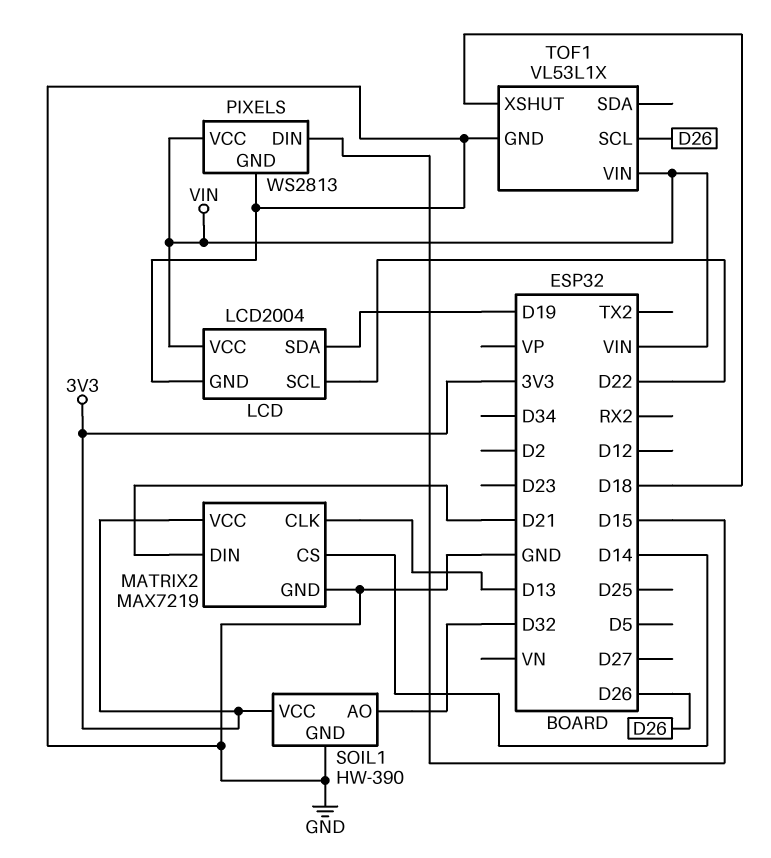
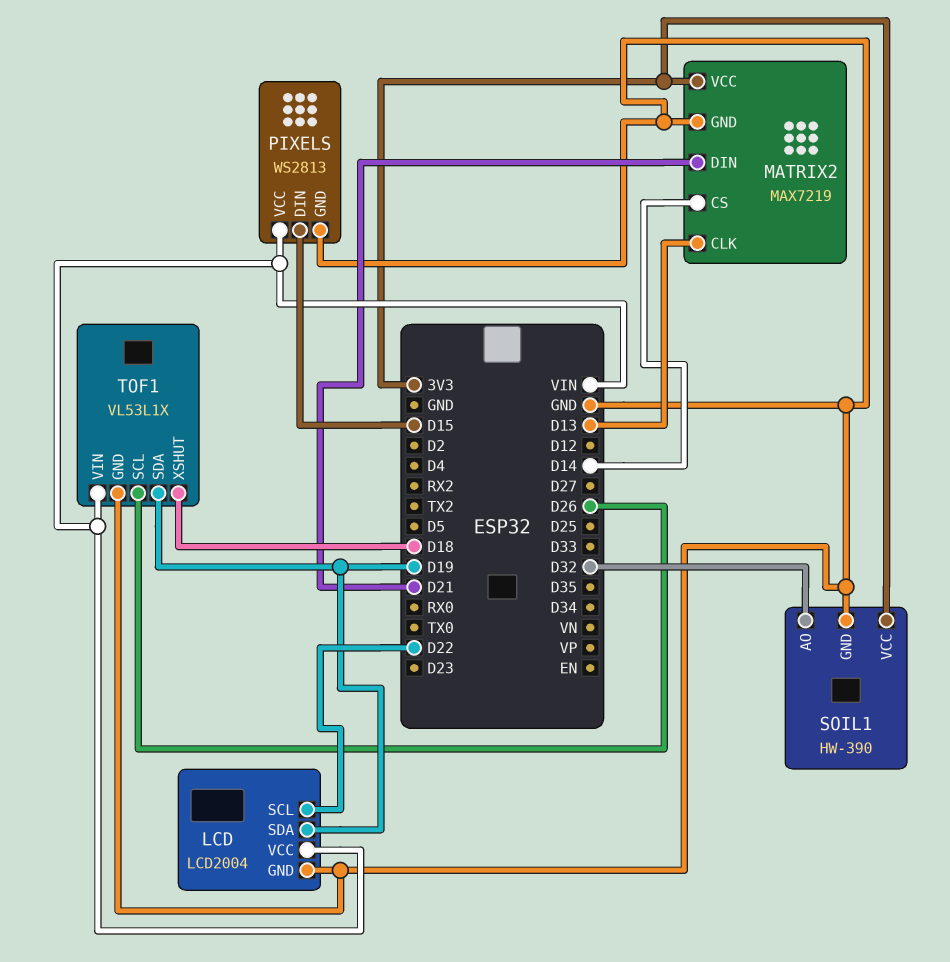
TOF1 pin SDA: none -> D19

